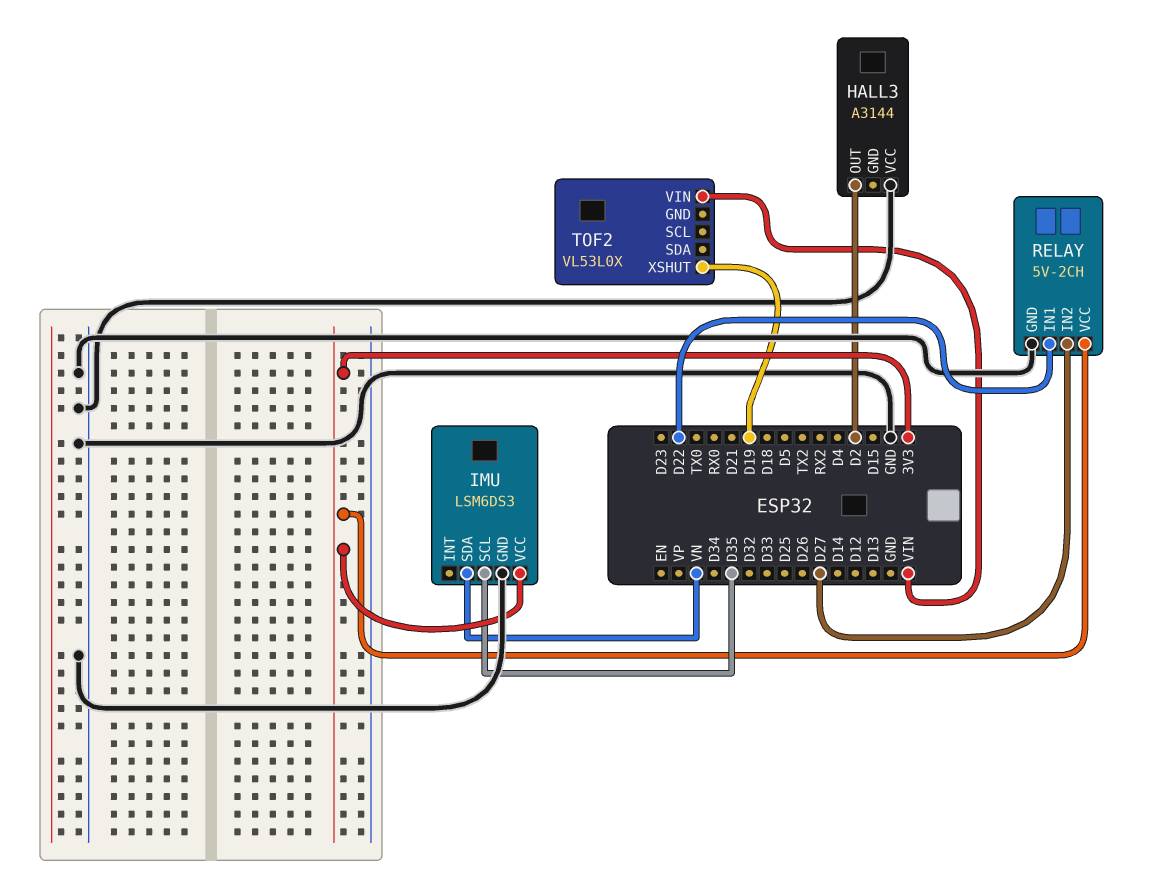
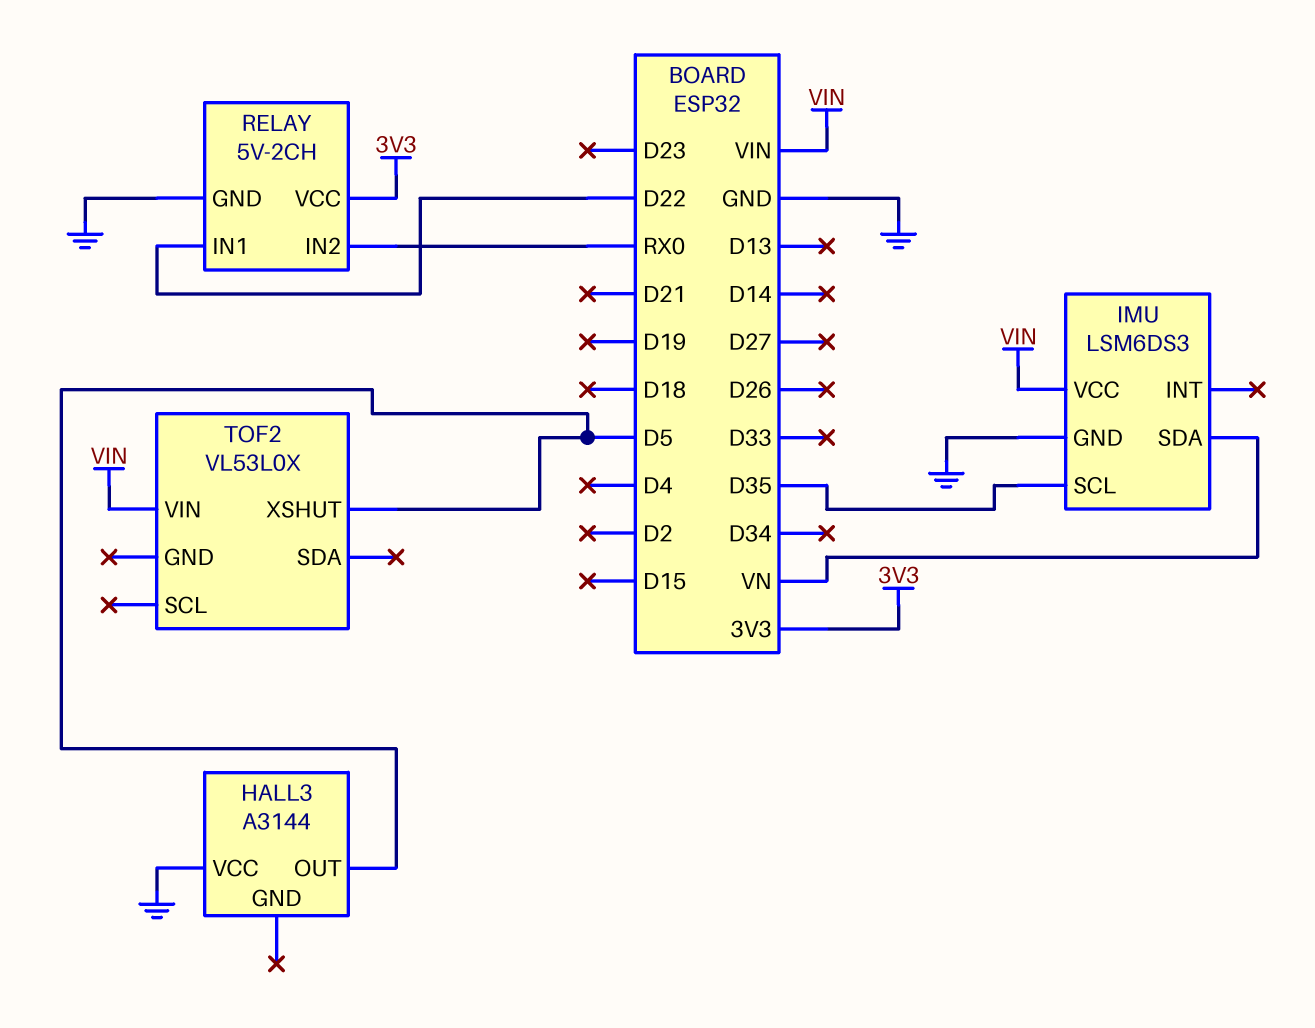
HALL3 pin OUT: D2 -> D5
IMU pin VCC: 3V3 -> VIN
RELAY pin IN2: D27 -> RX0
TOF2 pin XSHUT: D19 -> D5

